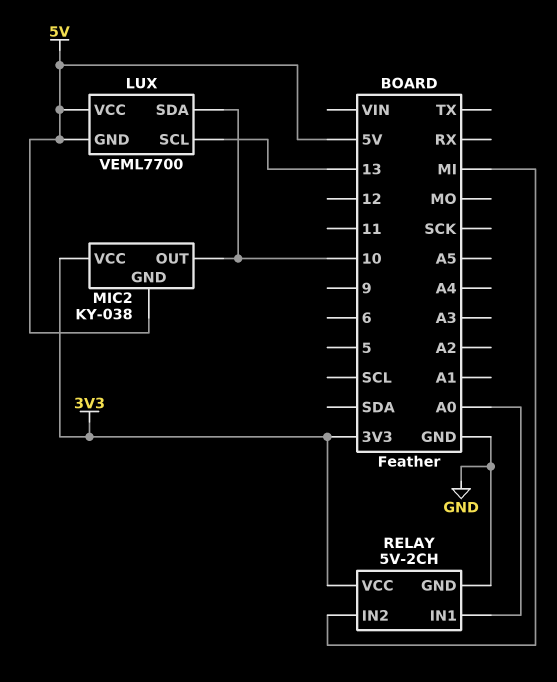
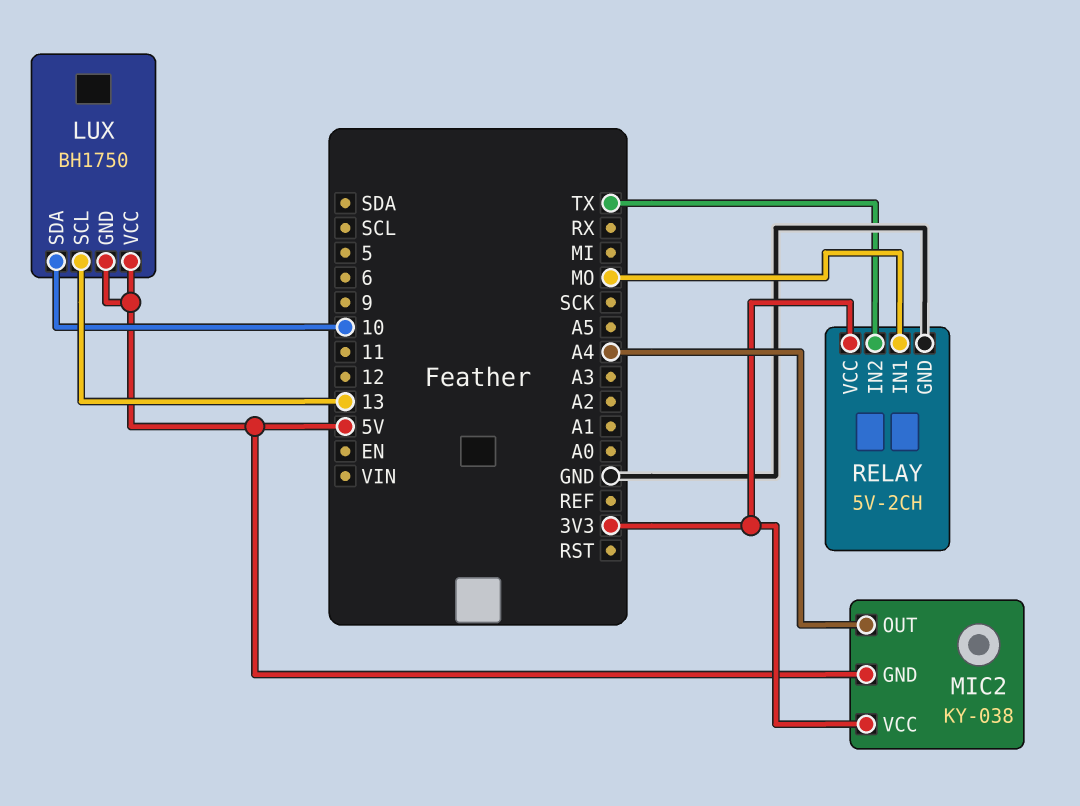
LUX: VEML7700 -> BH1750
MIC2 pin OUT: 10 -> A4
RELAY pin IN1: A0 -> MO
RELAY pin IN2: MI -> TX

